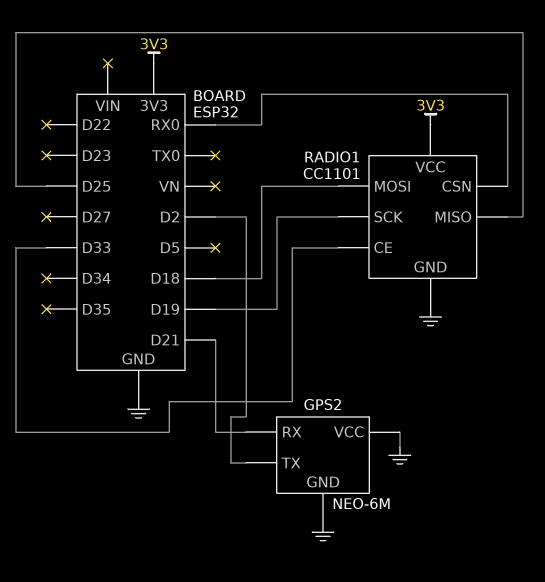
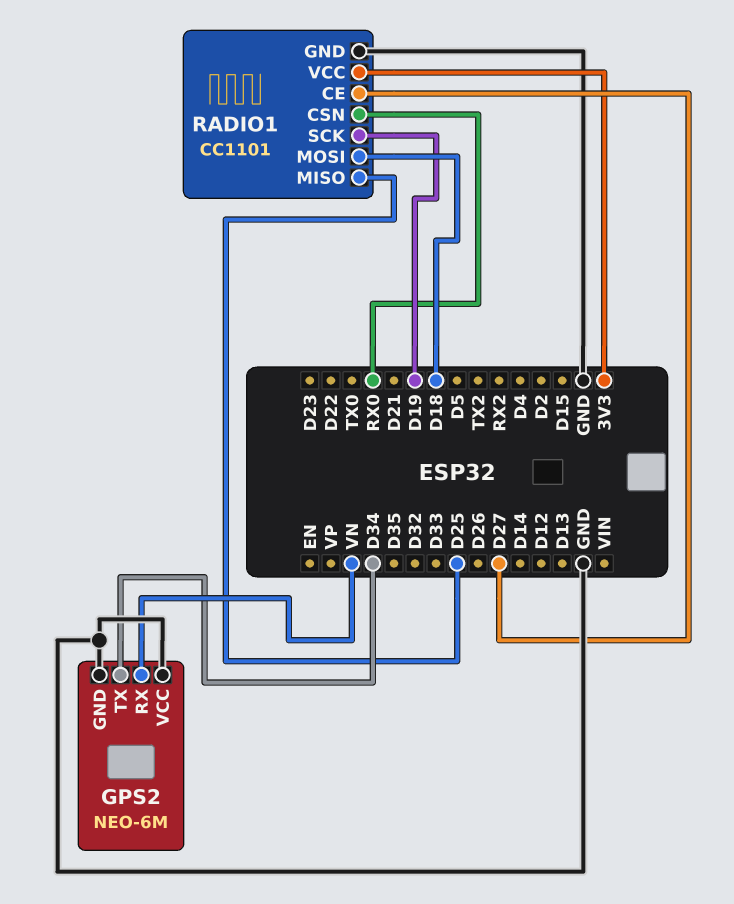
GPS2 pin RX: D21 -> VN
GPS2 pin TX: D2 -> D34
RADIO1 pin CE: D33 -> D27

